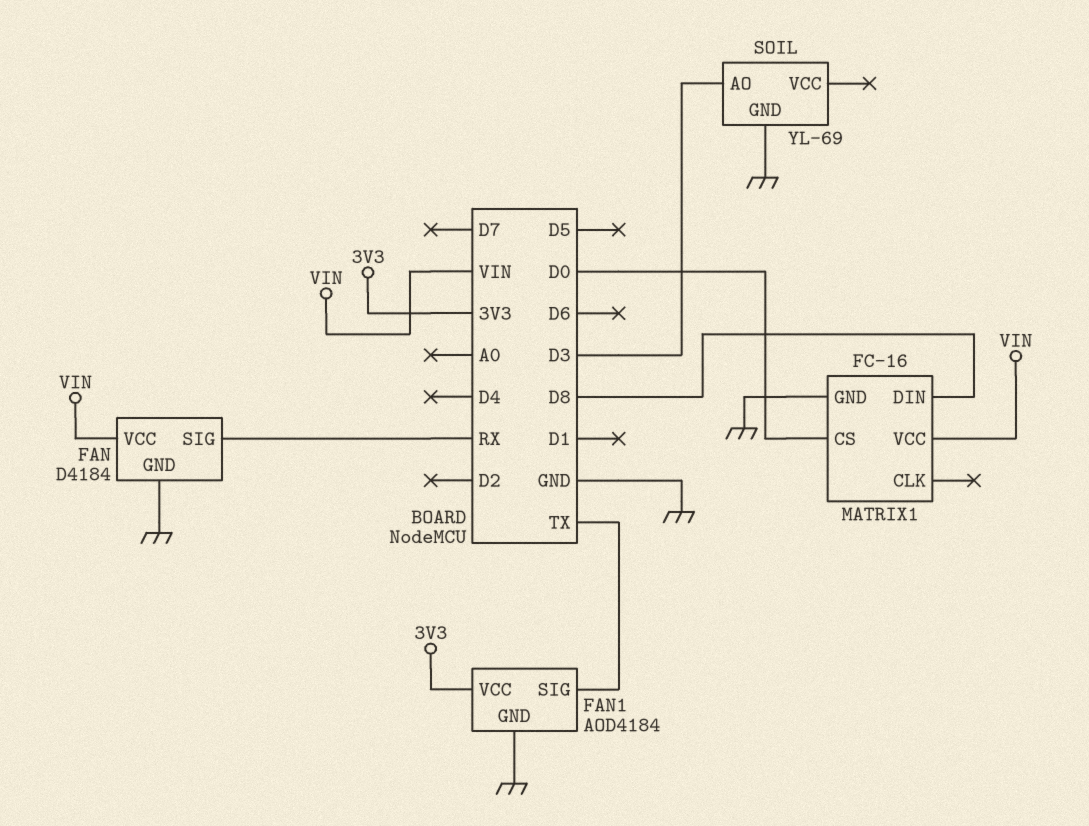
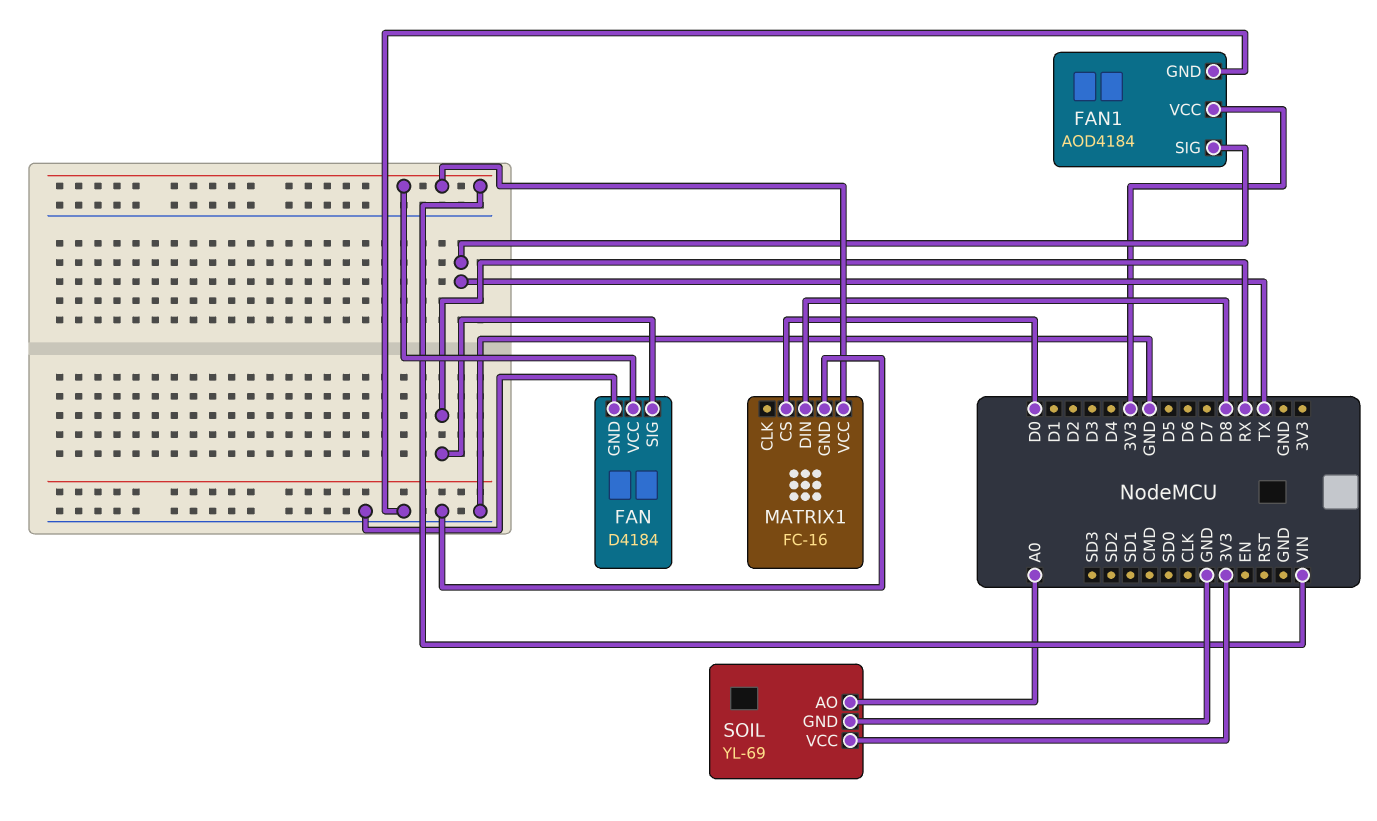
SOIL pin AO: D3 -> A0
SOIL pin VCC: none -> 3V3

